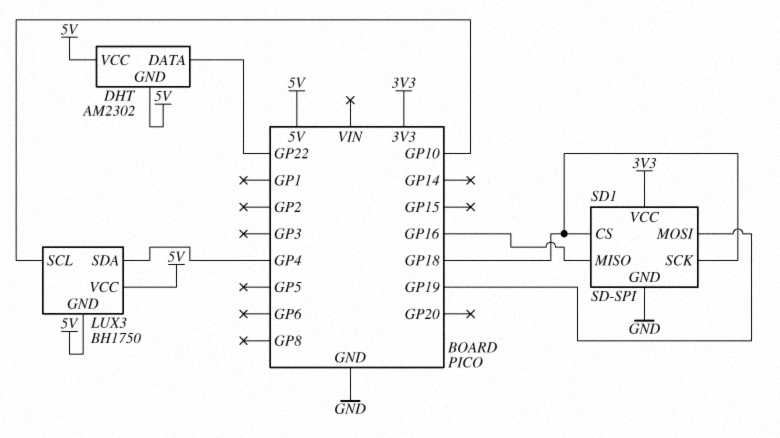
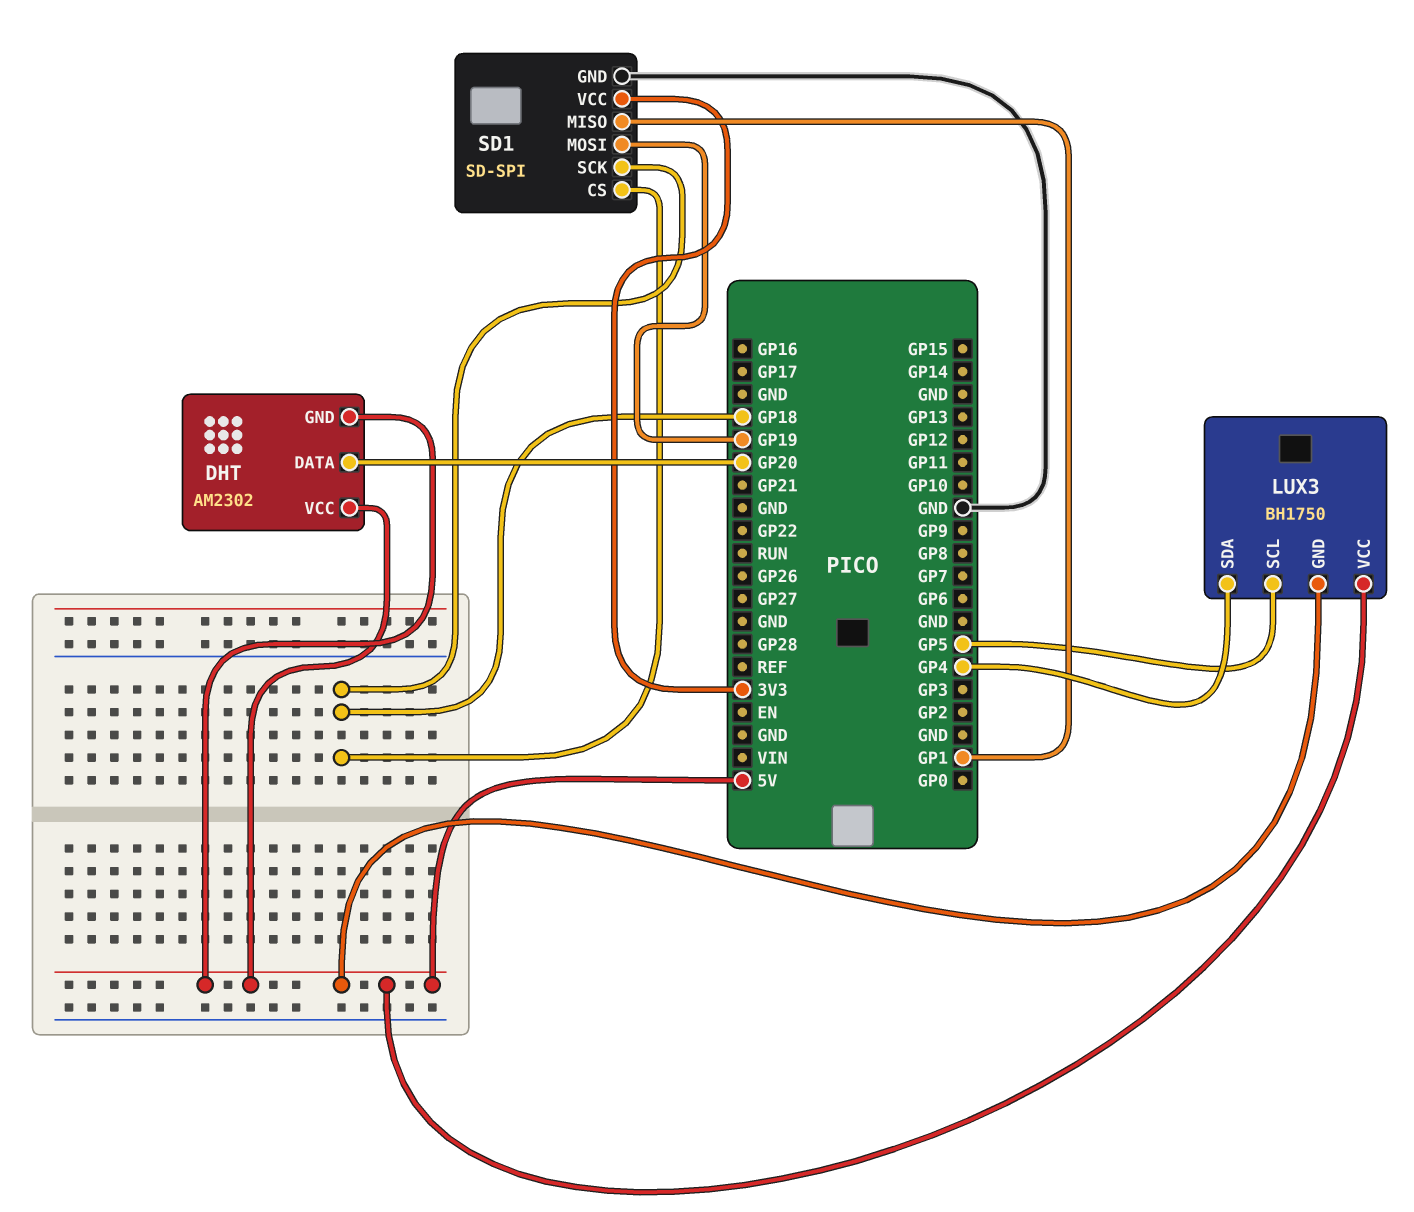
DHT pin DATA: GP22 -> GP20
LUX3 pin SCL: GP10 -> GP5
SD1 pin MISO: GP16 -> GP1

